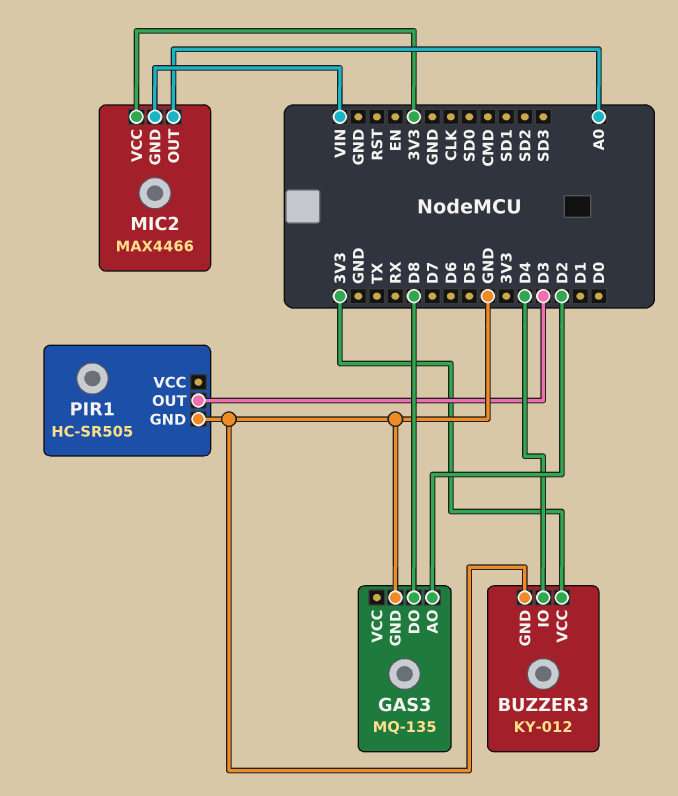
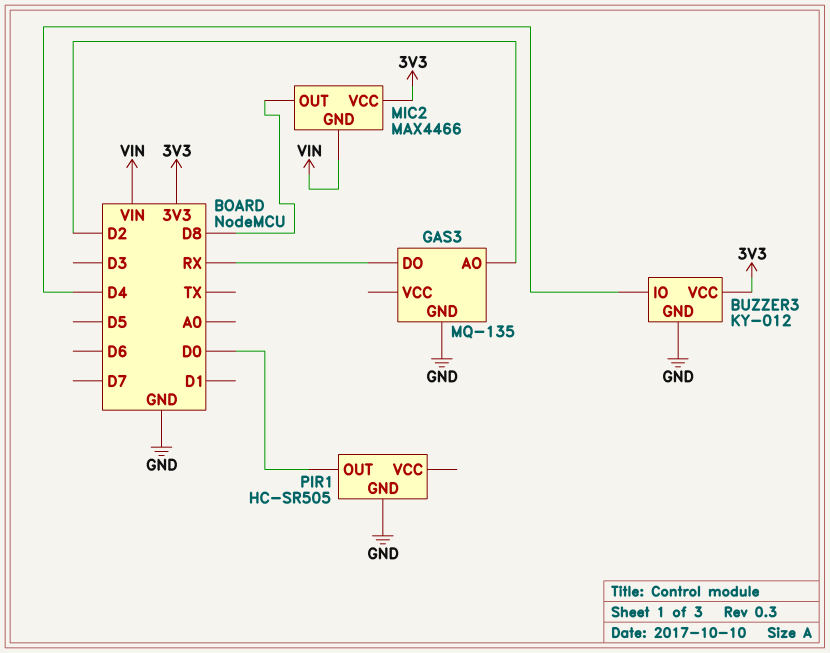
GAS3 pin DO: D8 -> RX
MIC2 pin OUT: A0 -> D8
PIR1 pin OUT: D3 -> D0

